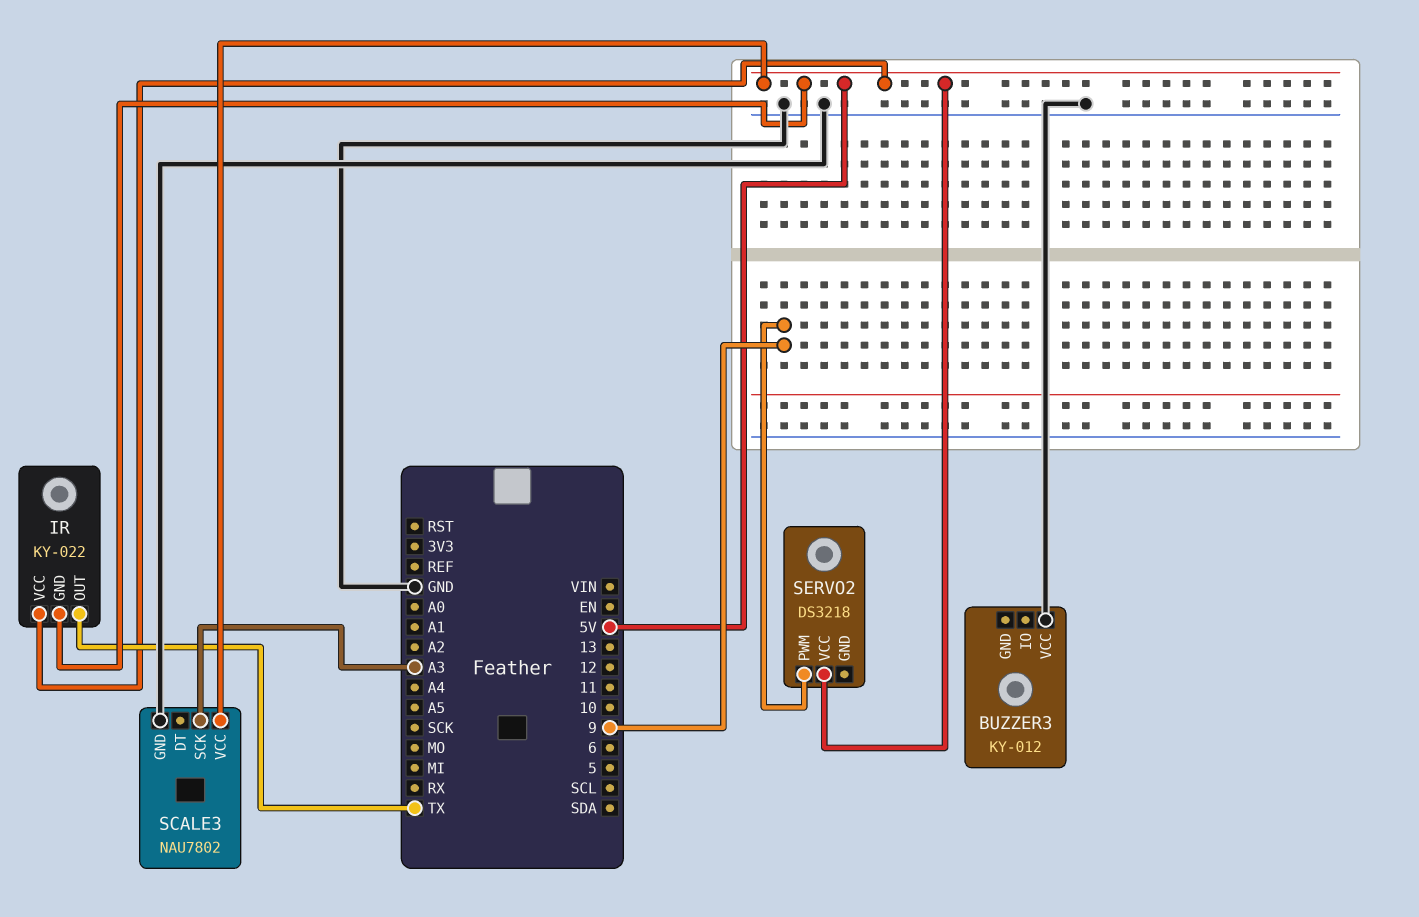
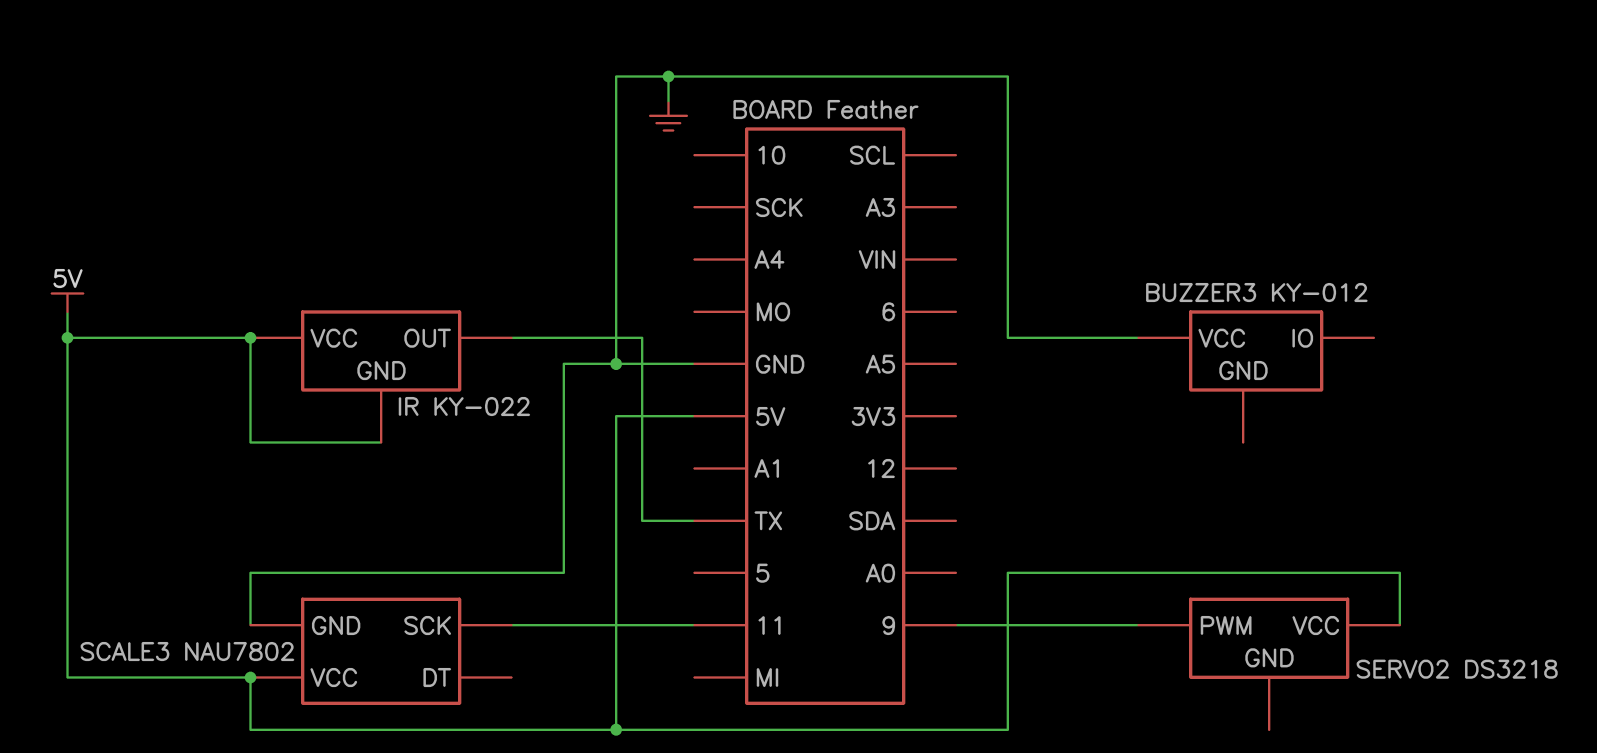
SCALE3 pin SCK: A3 -> 11

